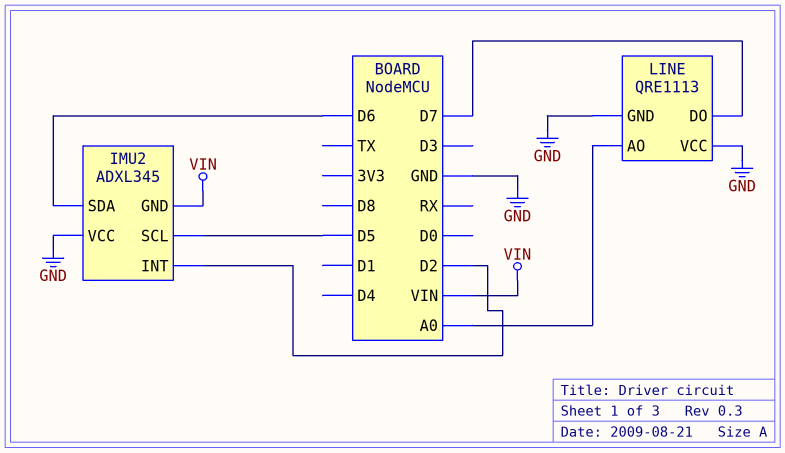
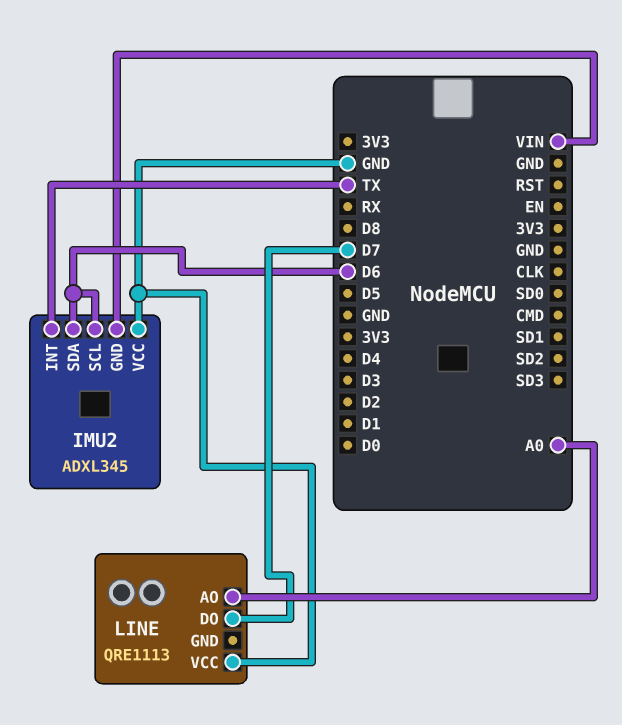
IMU2 pin INT: D2 -> TX
IMU2 pin SCL: D5 -> D6
LINE pin GND: GND -> none

